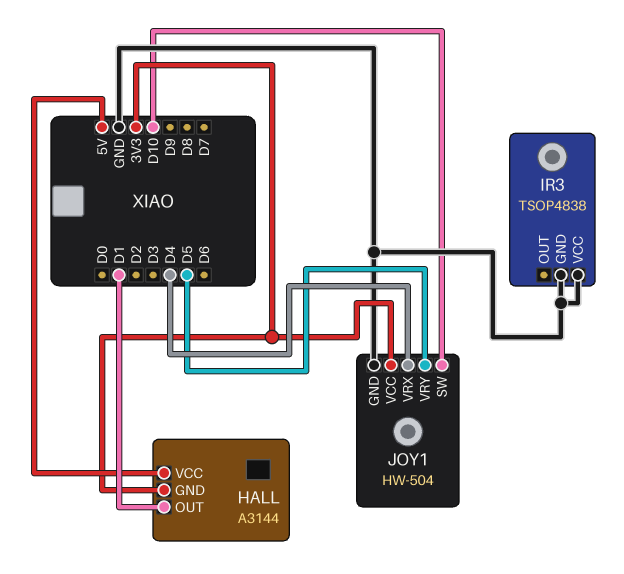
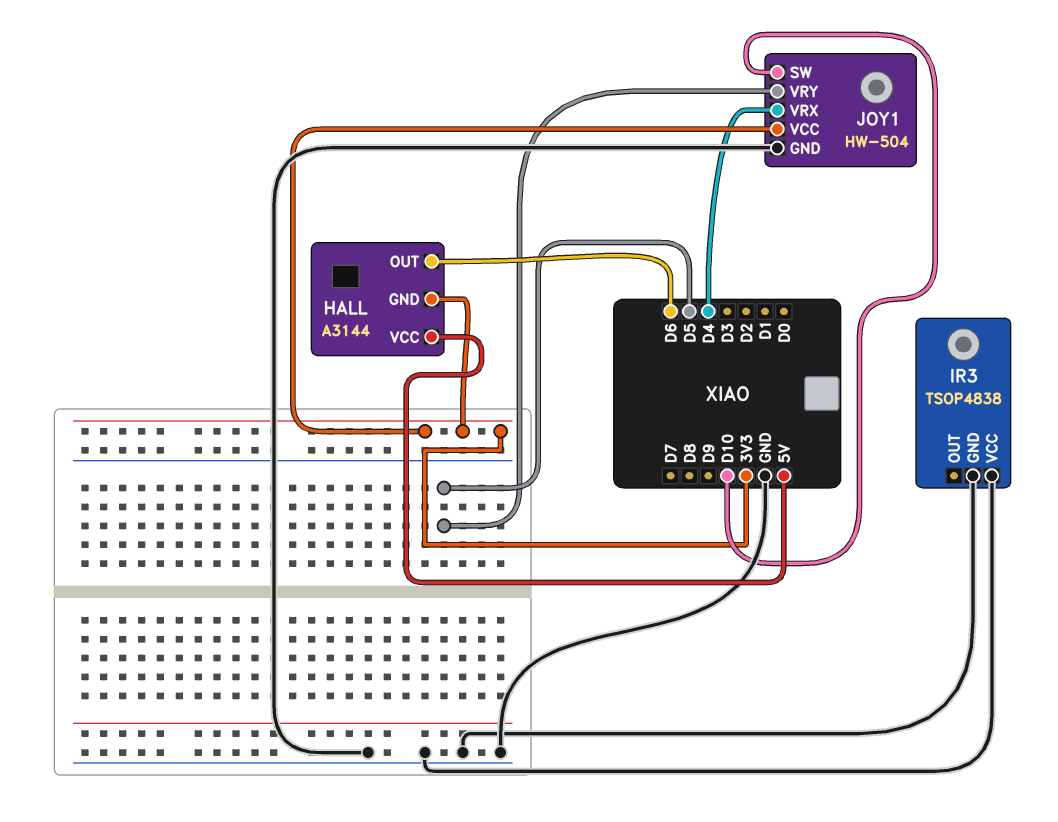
HALL pin OUT: D1 -> D6

